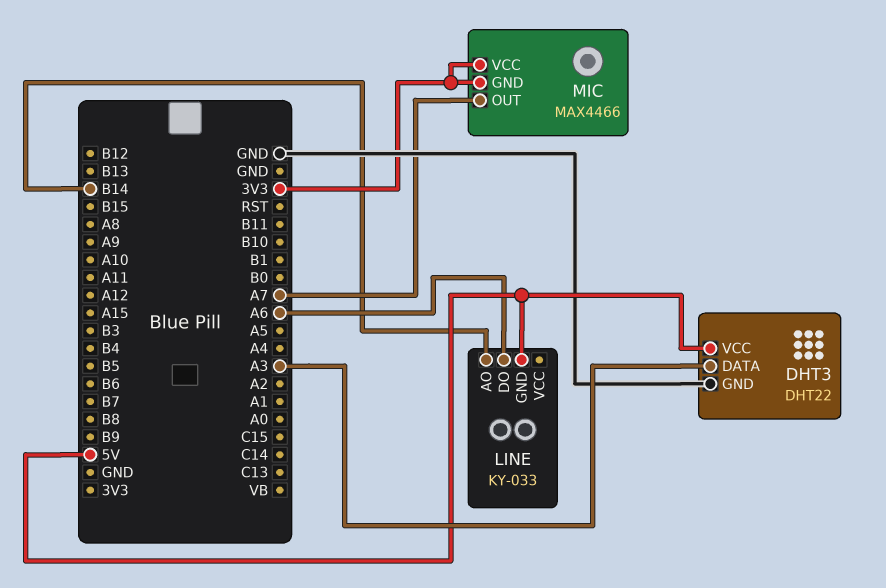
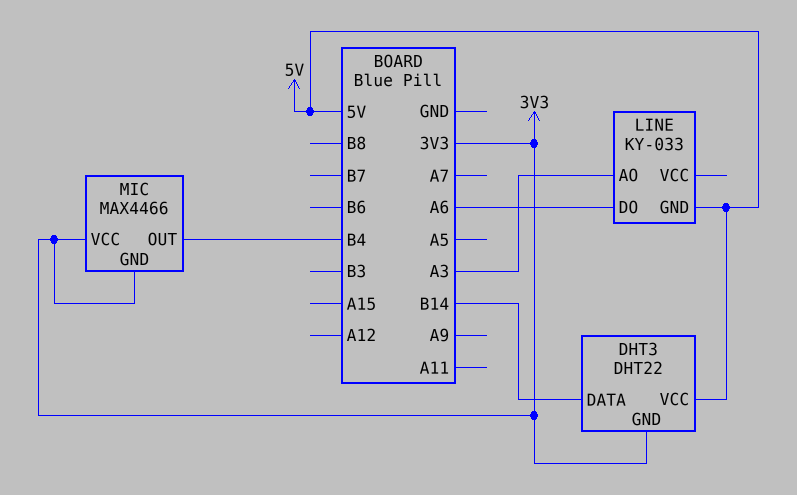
DHT3 pin DATA: A3 -> B14
DHT3 pin GND: GND -> 3V3
LINE pin AO: B14 -> A3
MIC pin OUT: A7 -> B4

